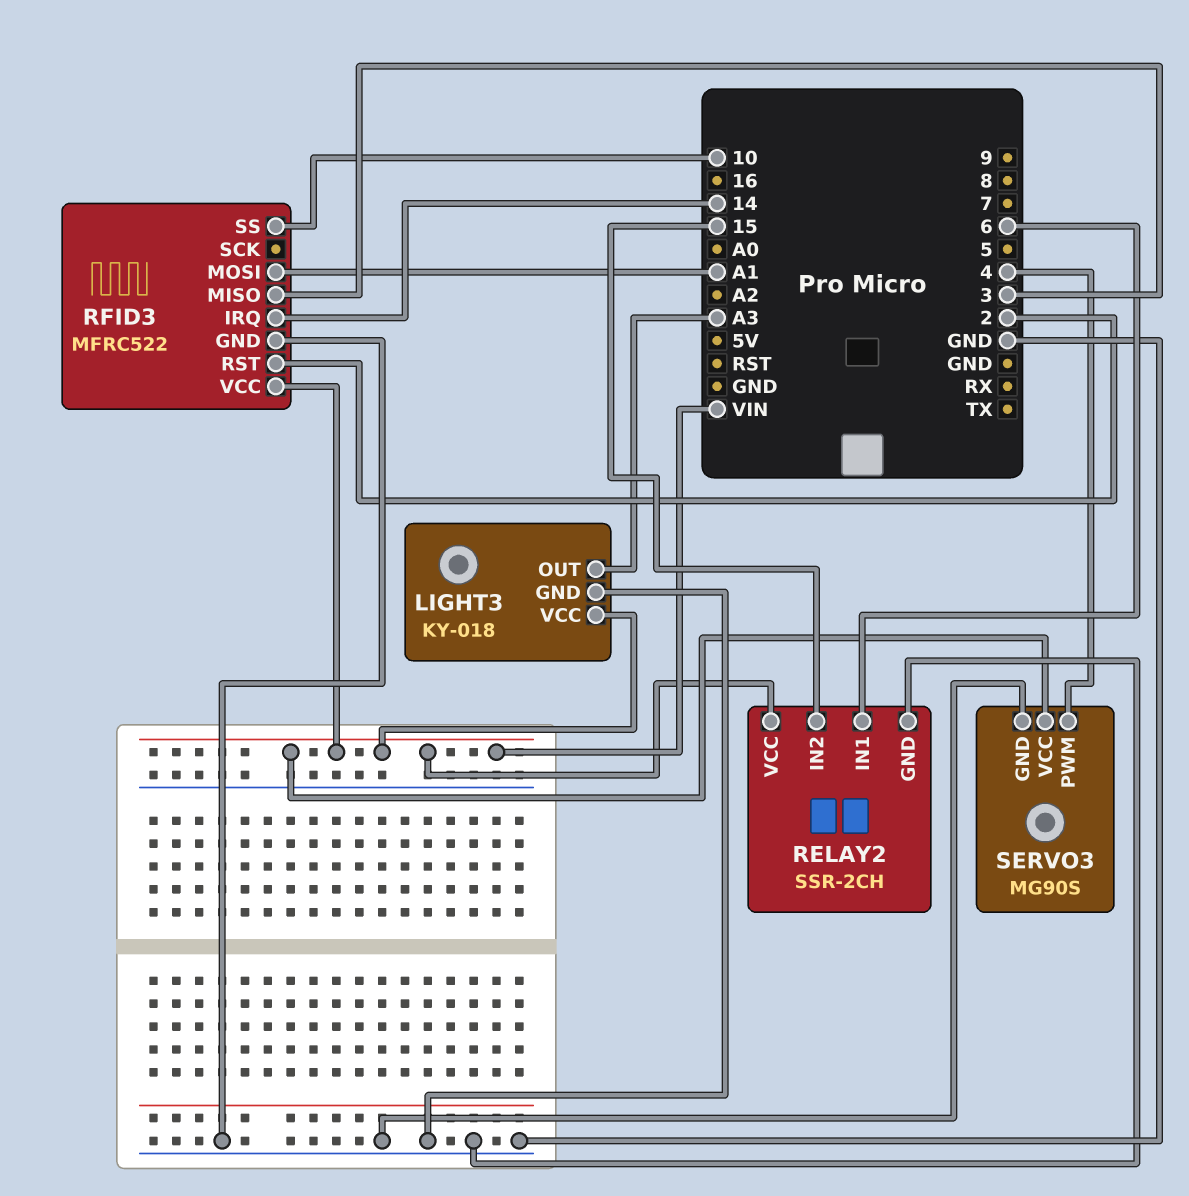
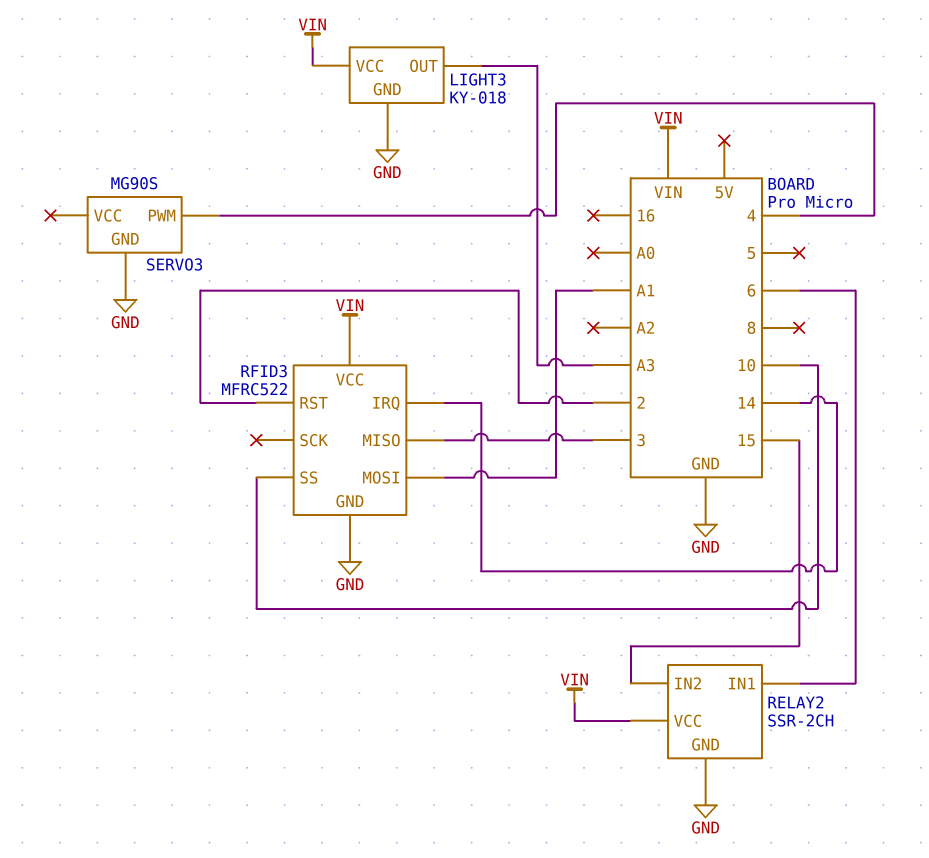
SERVO3 pin VCC: VIN -> none

